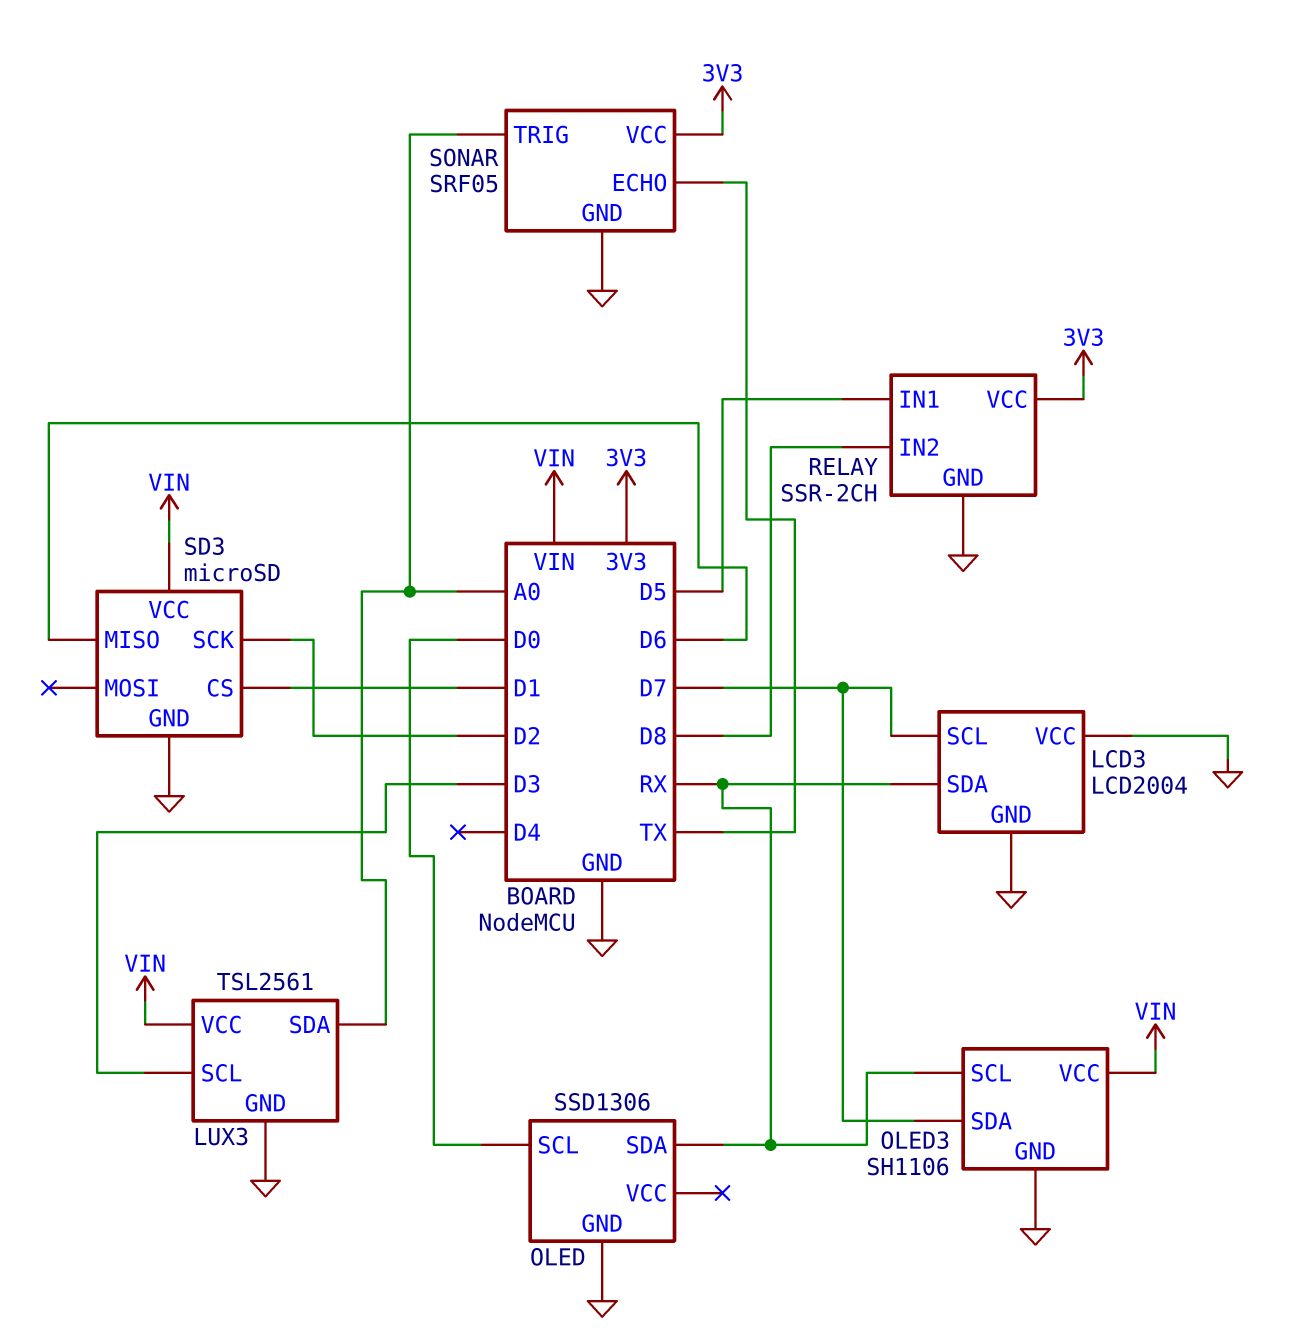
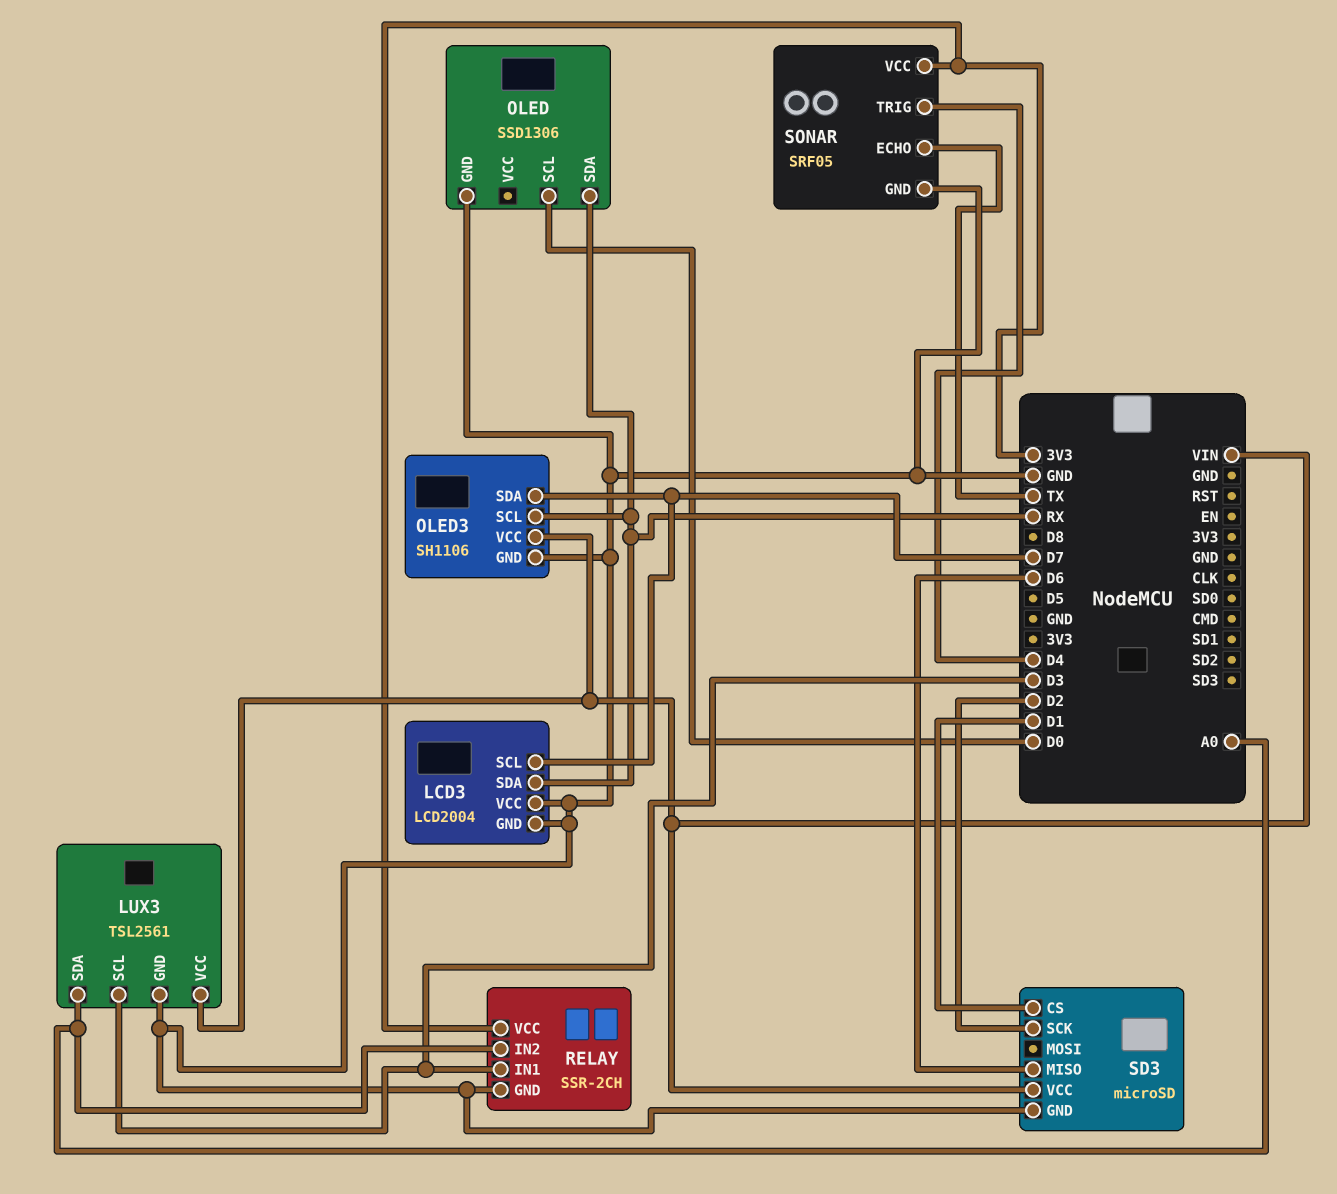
RELAY pin IN1: D5 -> D3
RELAY pin IN2: D8 -> A0
SONAR pin TRIG: A0 -> D4

